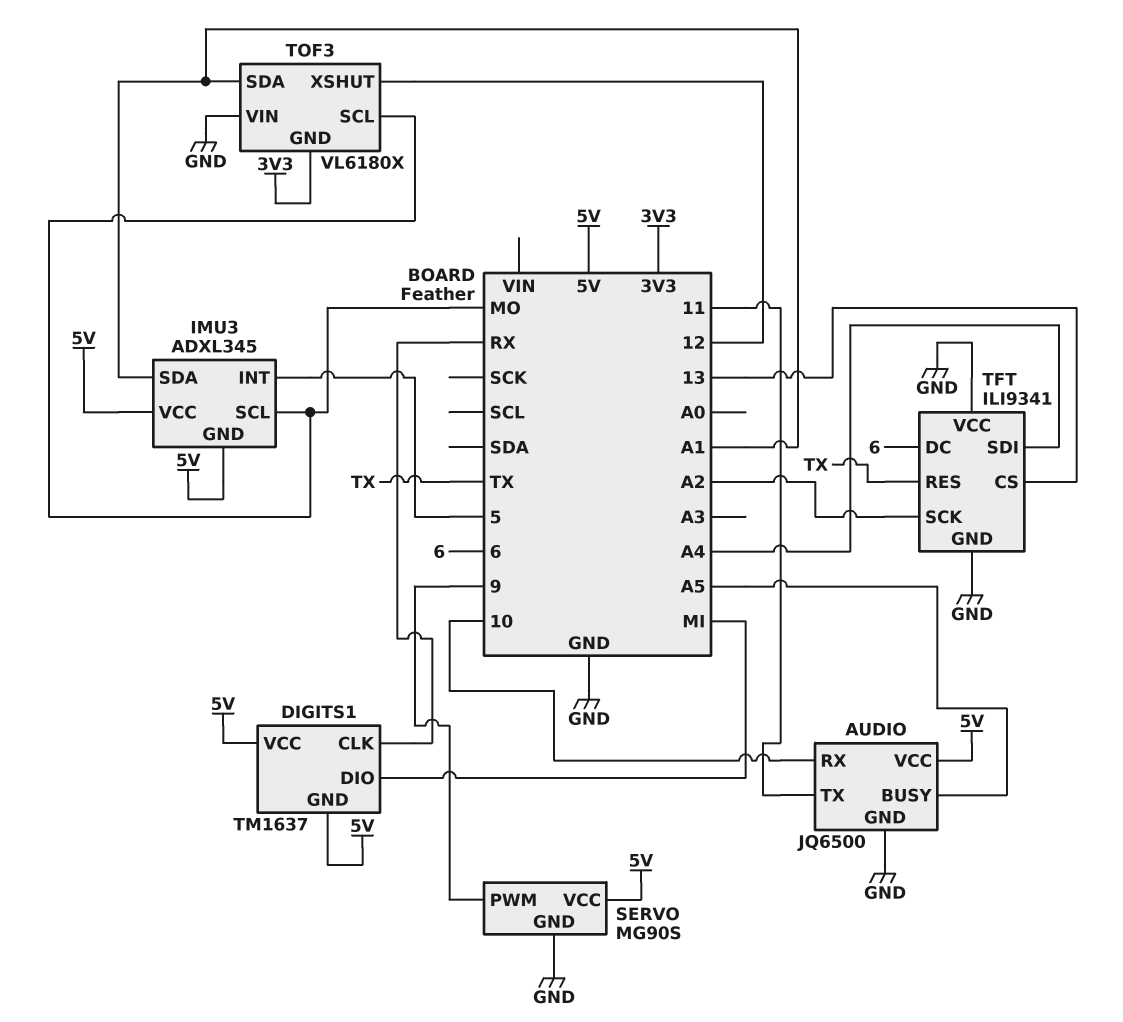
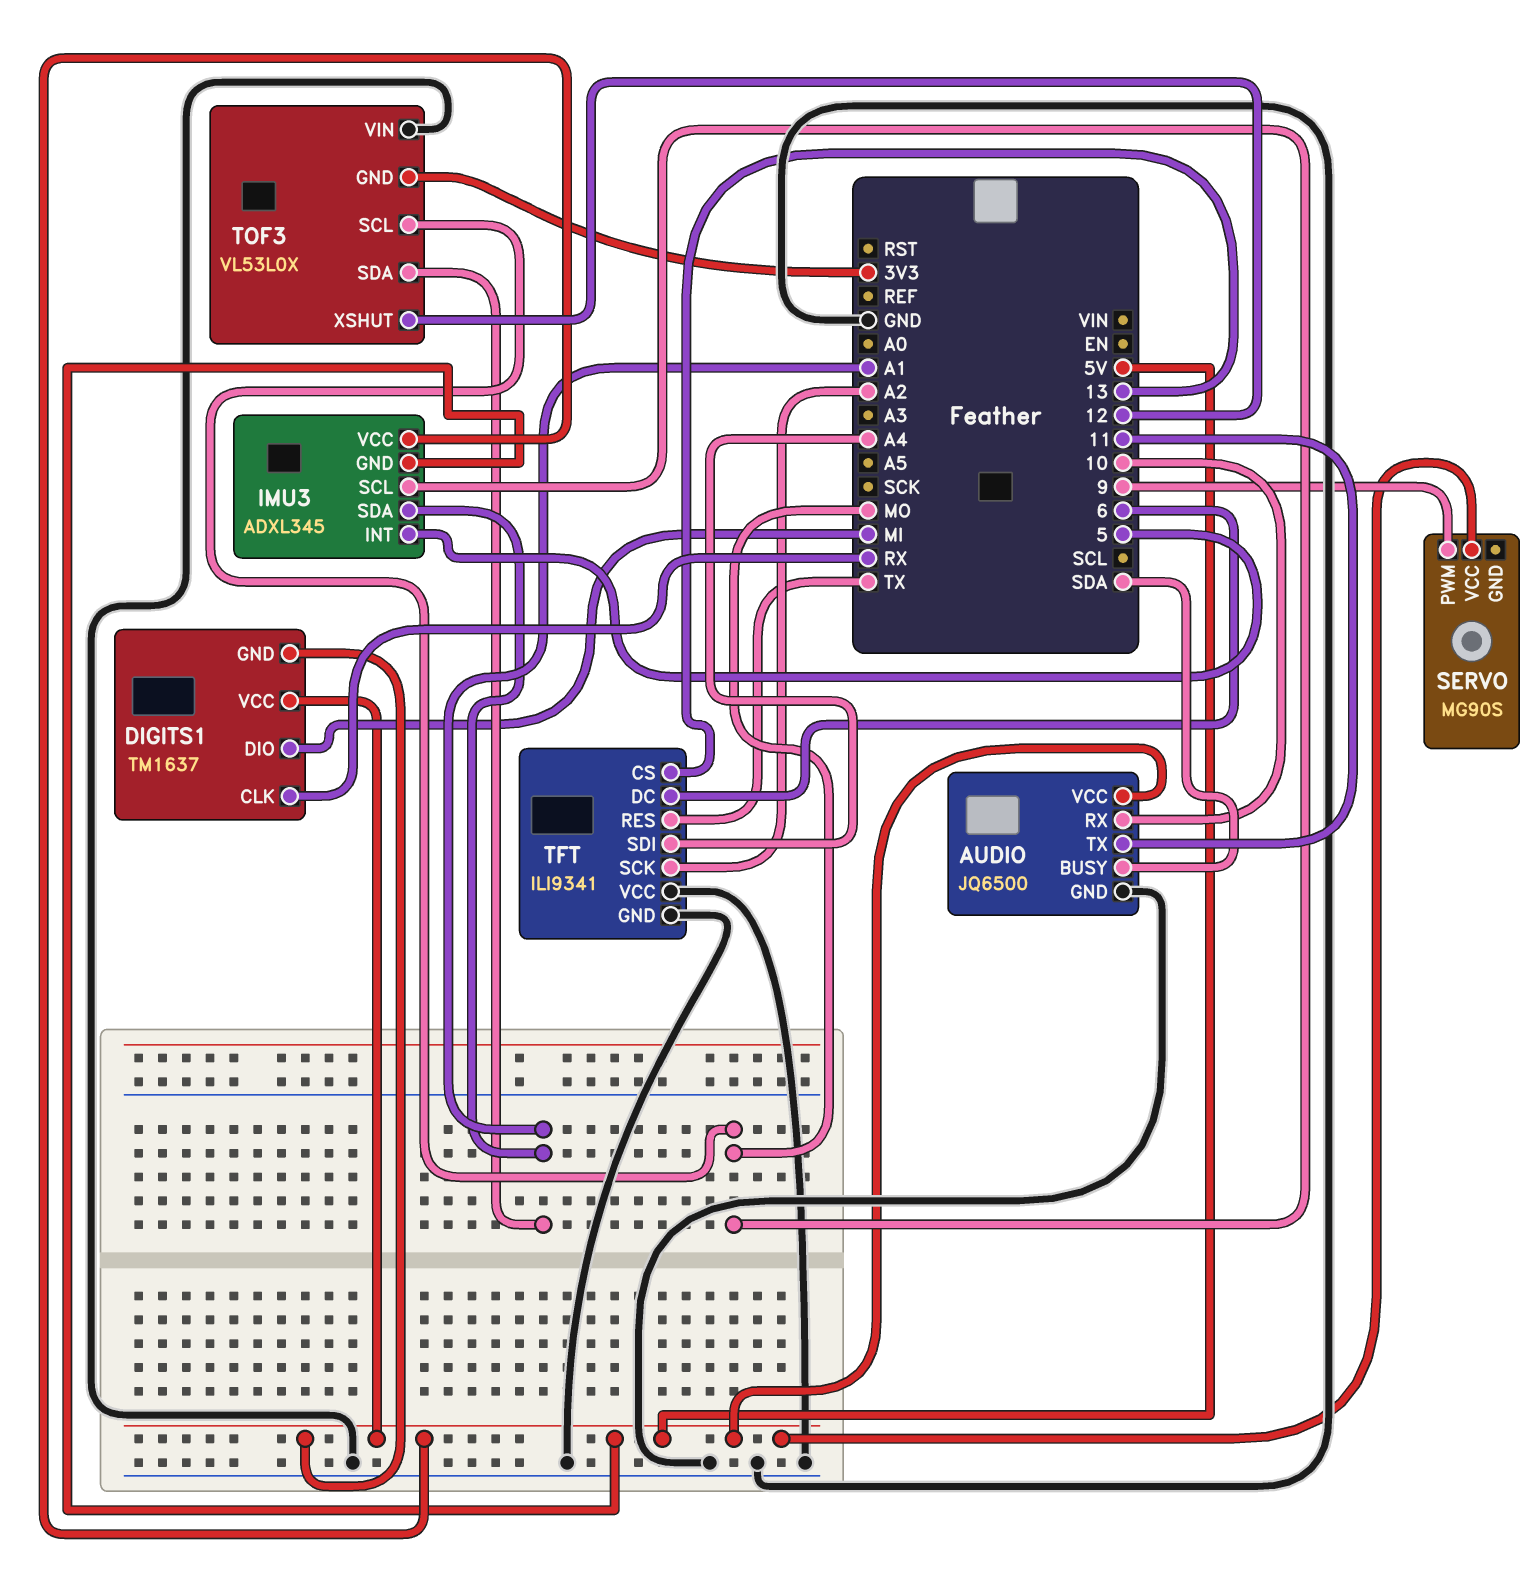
AUDIO pin BUSY: A5 -> SDA
SERVO pin GND: GND -> none
TOF3: VL6180X -> VL53L0X

